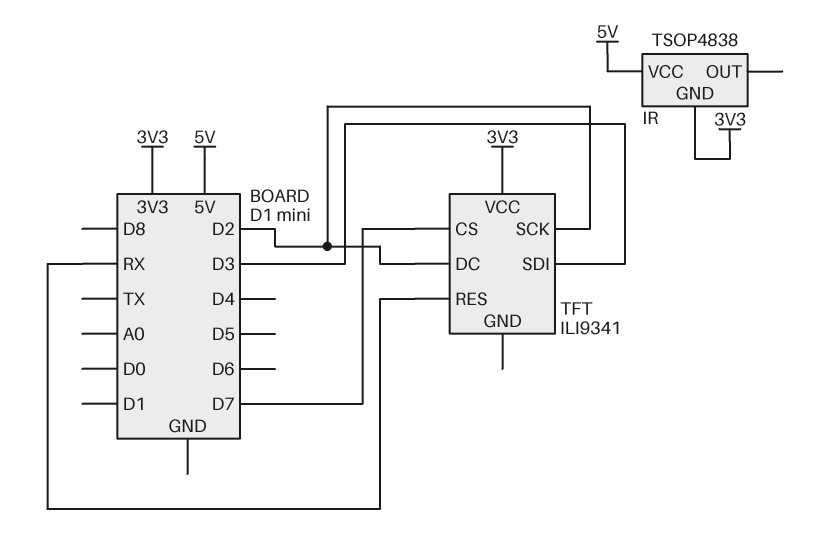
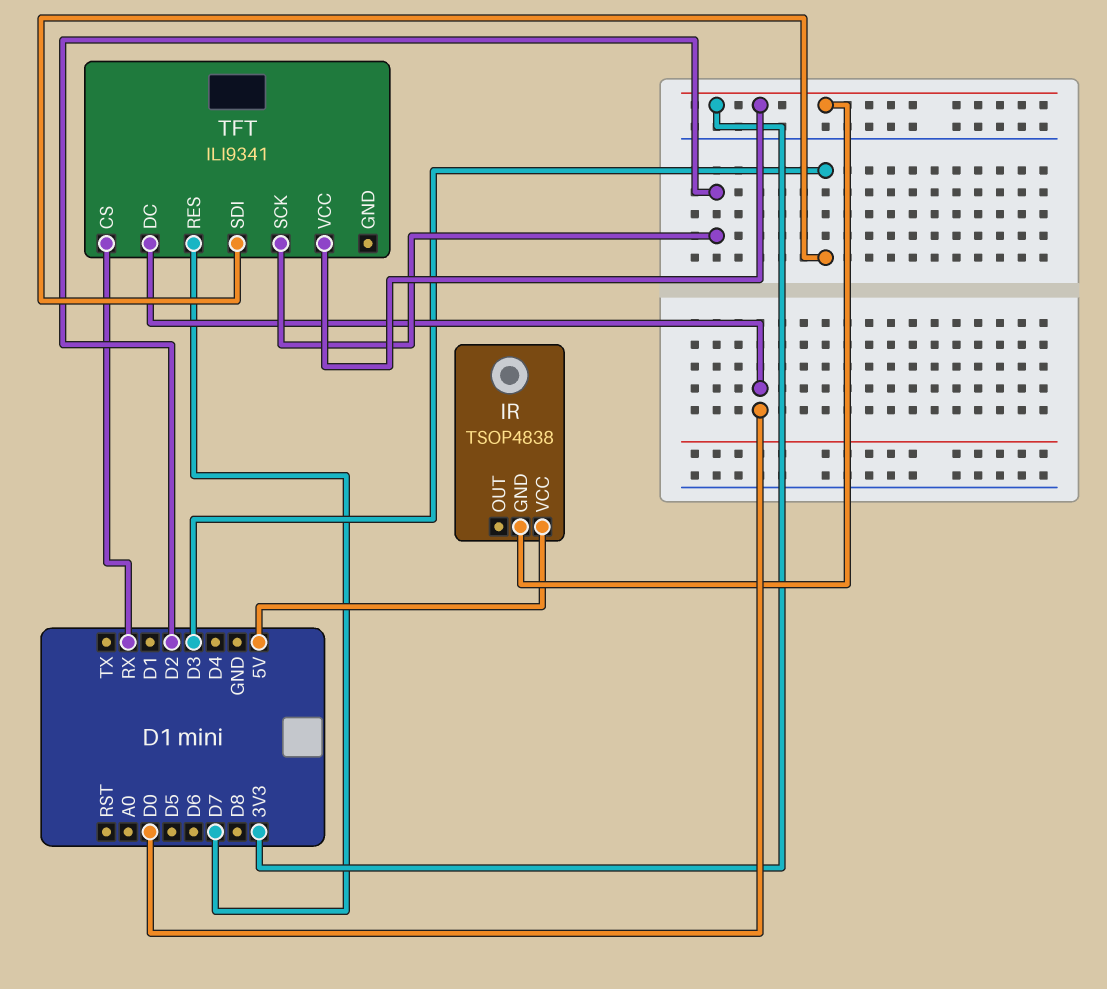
TFT pin CS: D7 -> RX
TFT pin DC: D2 -> D0
TFT pin RES: RX -> D7

